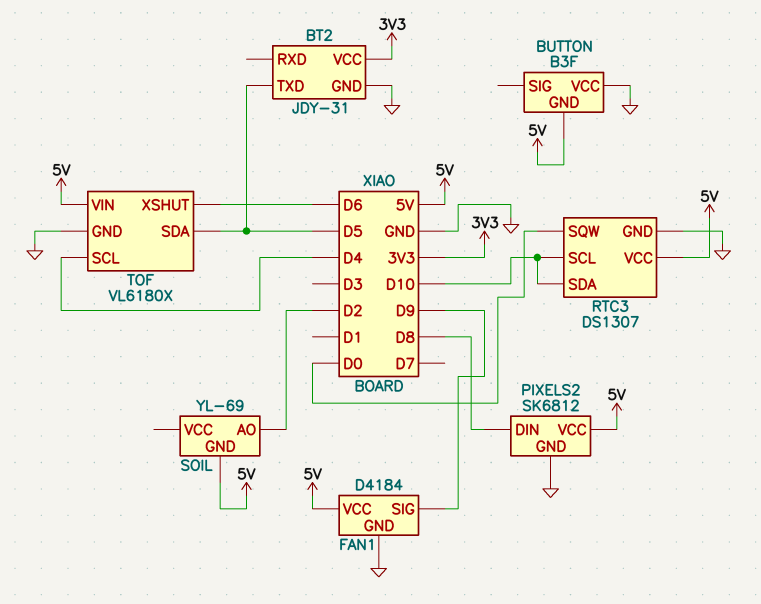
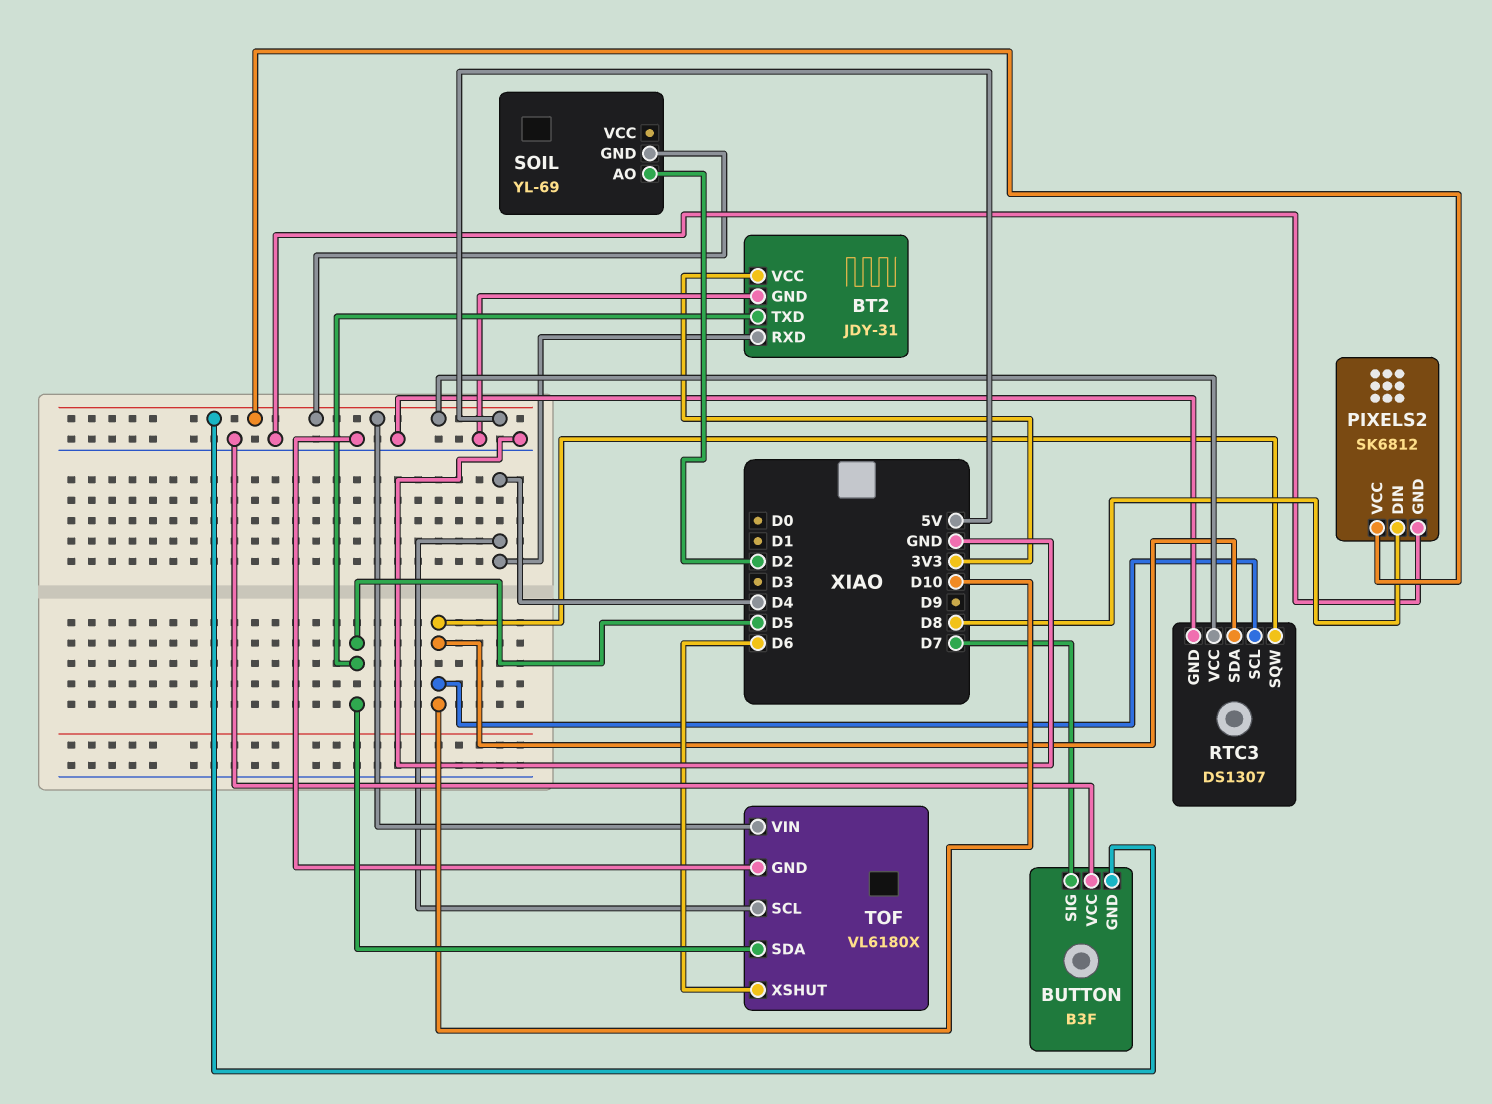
BT2 pin RXD: none -> D4
BUTTON pin SIG: none -> D7
FAN1: D4184 -> none
FAN1 pin GND: GND -> none
FAN1 pin SIG: D9 -> none
FAN1 pin VCC: 5V -> none
RTC3 pin SQW: D0 -> D10

